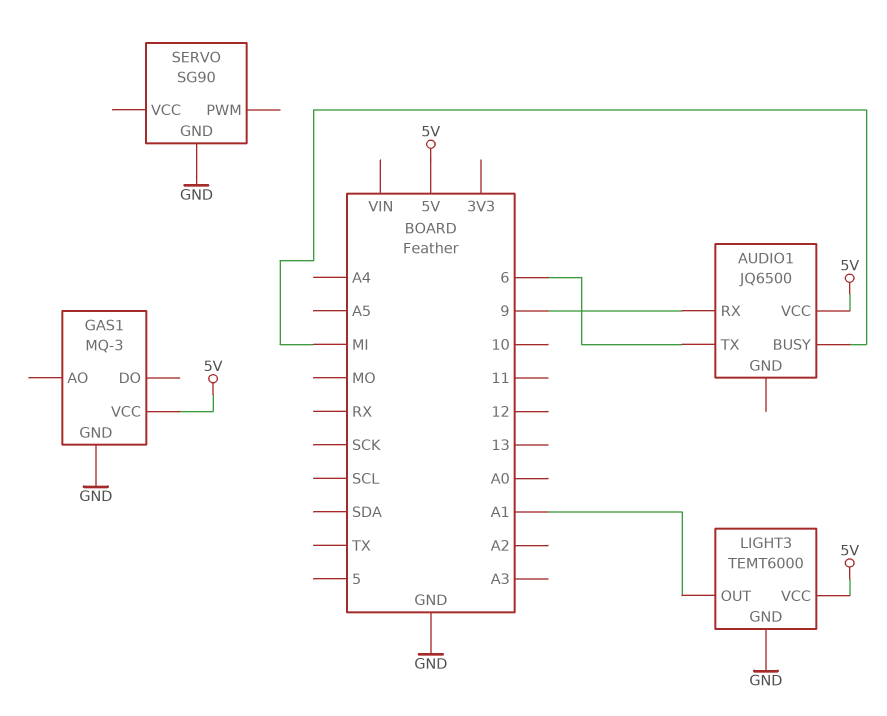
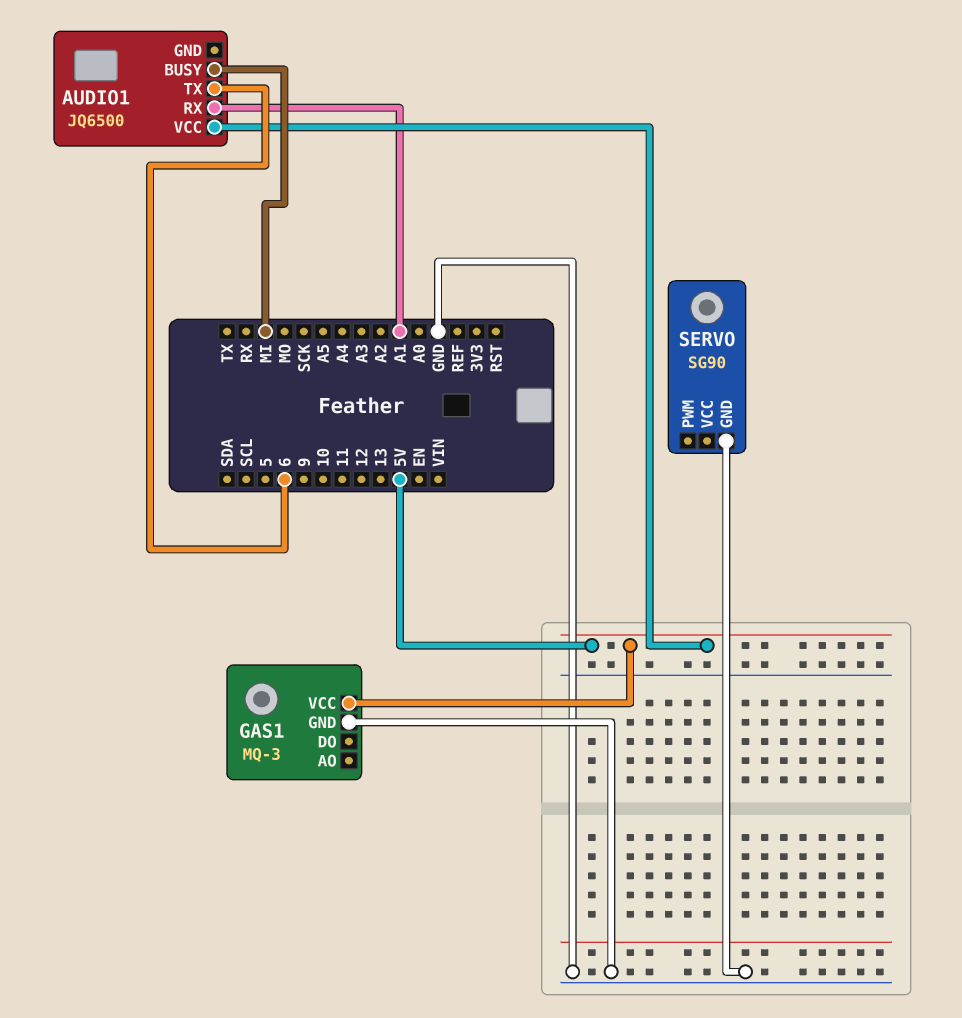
AUDIO1 pin RX: 9 -> A1
LIGHT3: TEMT6000 -> none
LIGHT3 pin GND: GND -> none
LIGHT3 pin OUT: A1 -> none
LIGHT3 pin VCC: 5V -> none

